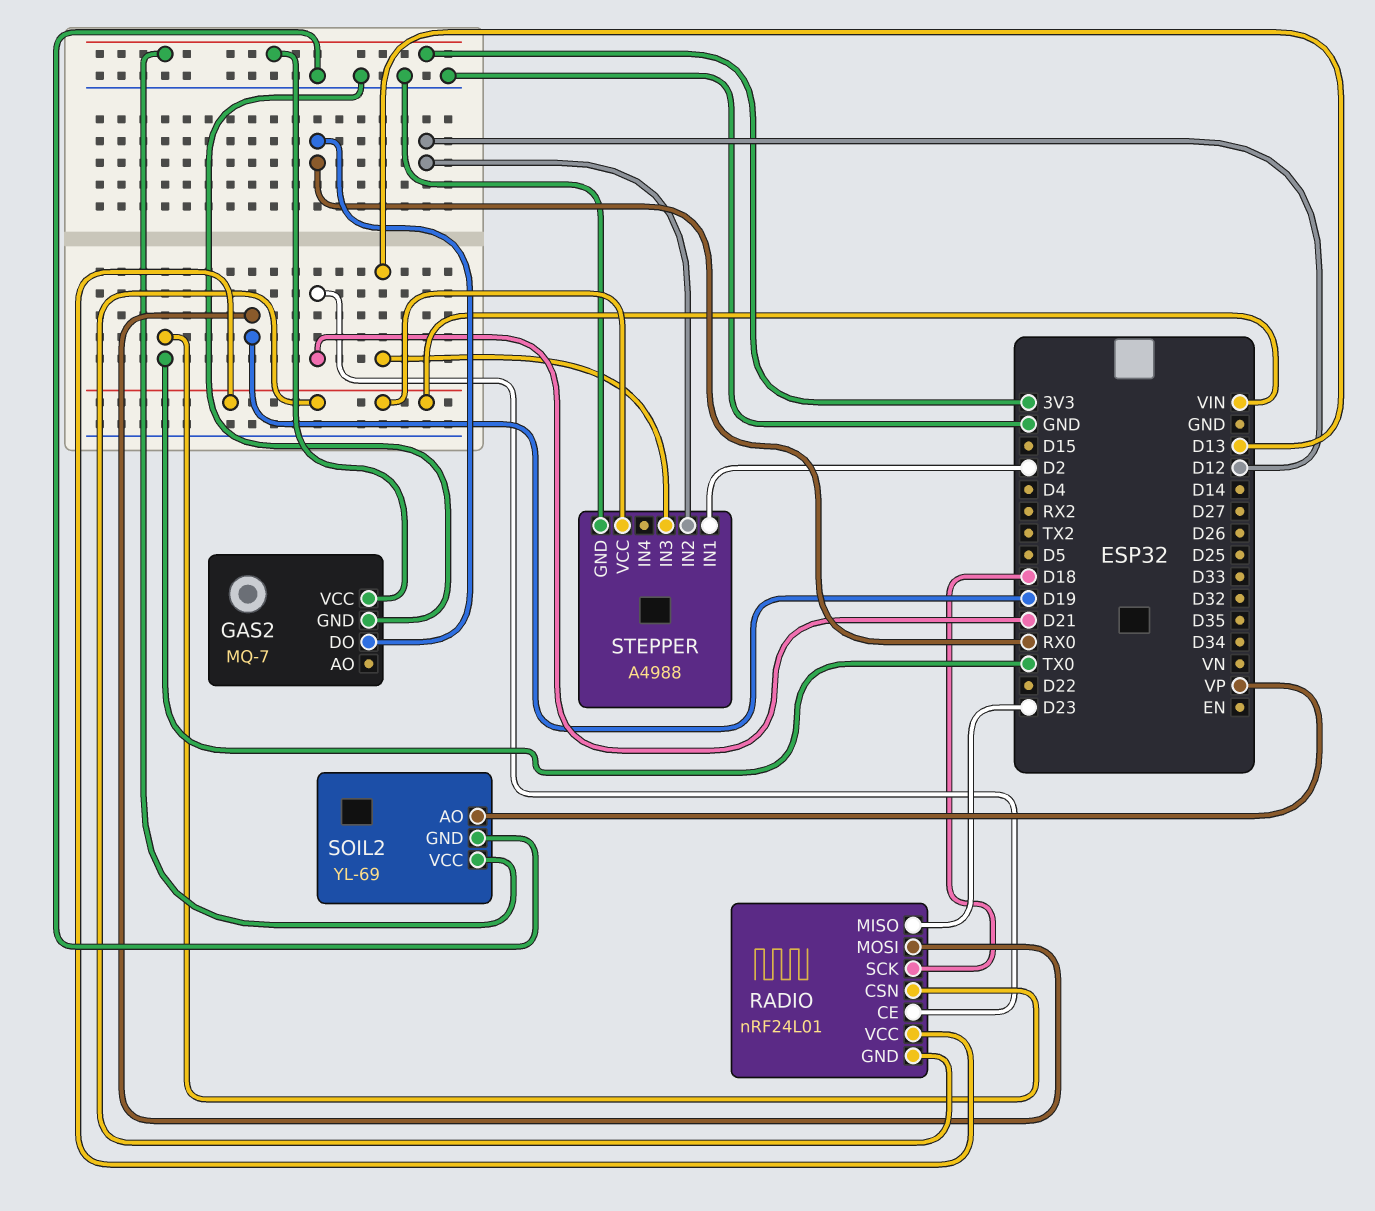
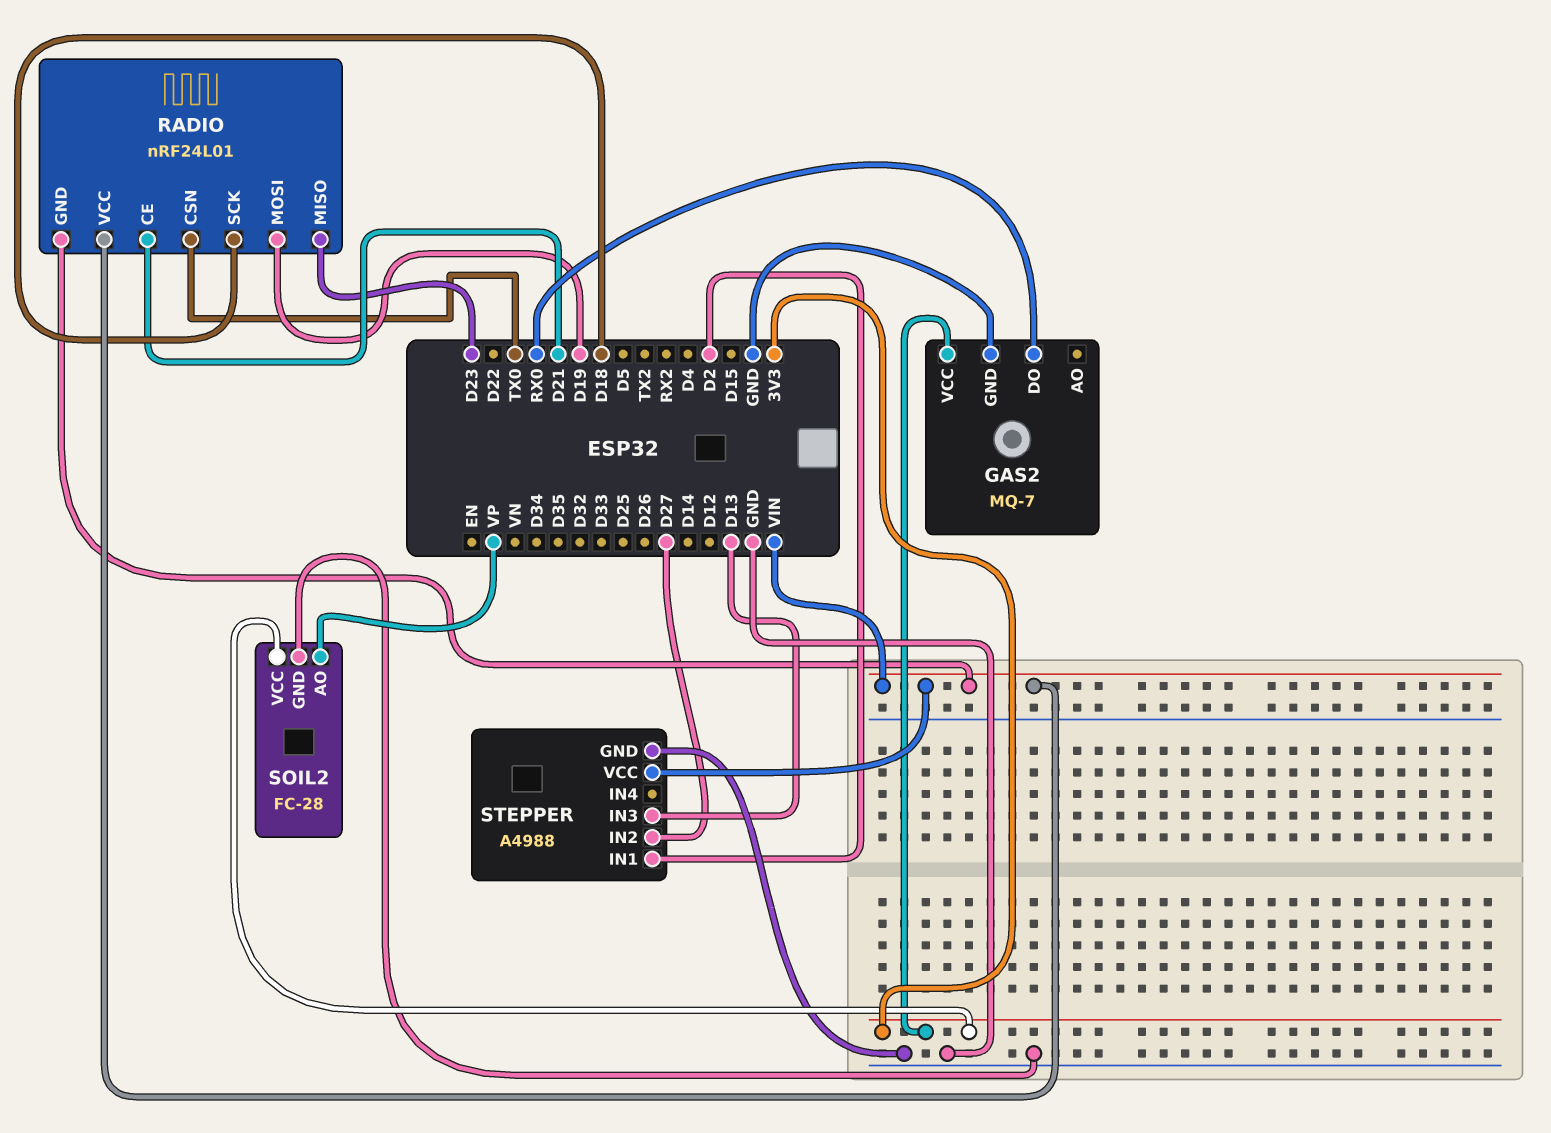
SOIL2: YL-69 -> FC-28
STEPPER pin IN2: D12 -> D27

